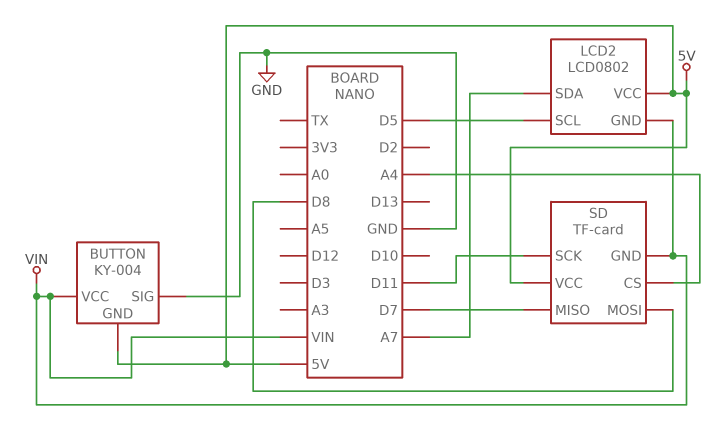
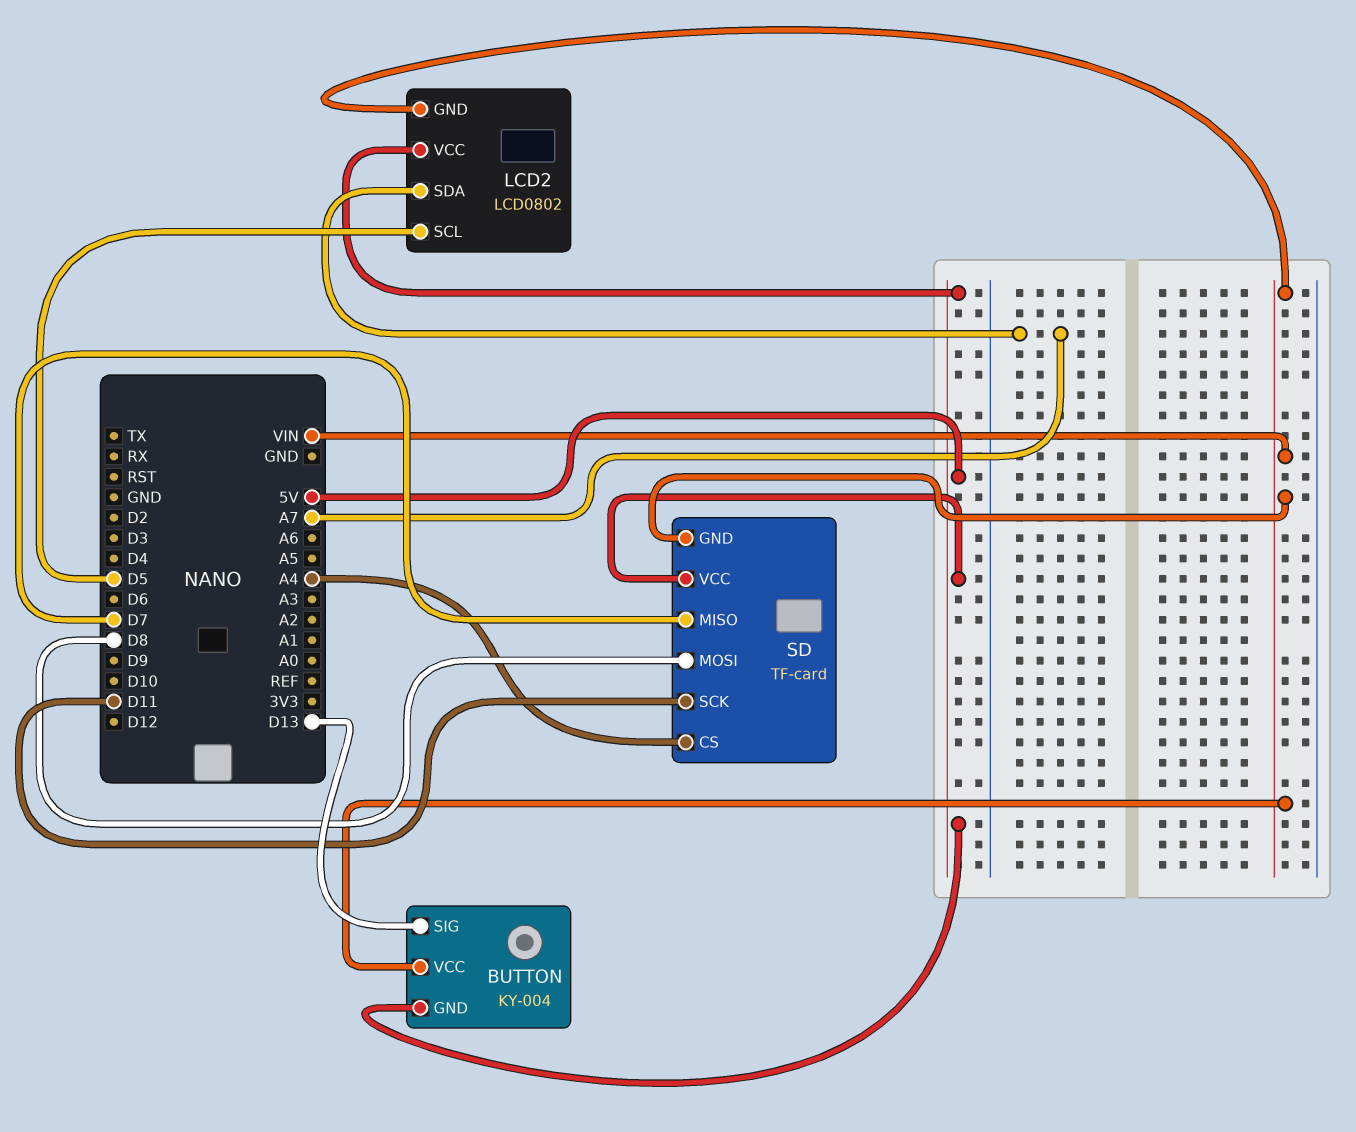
BUTTON pin SIG: GND -> D13

